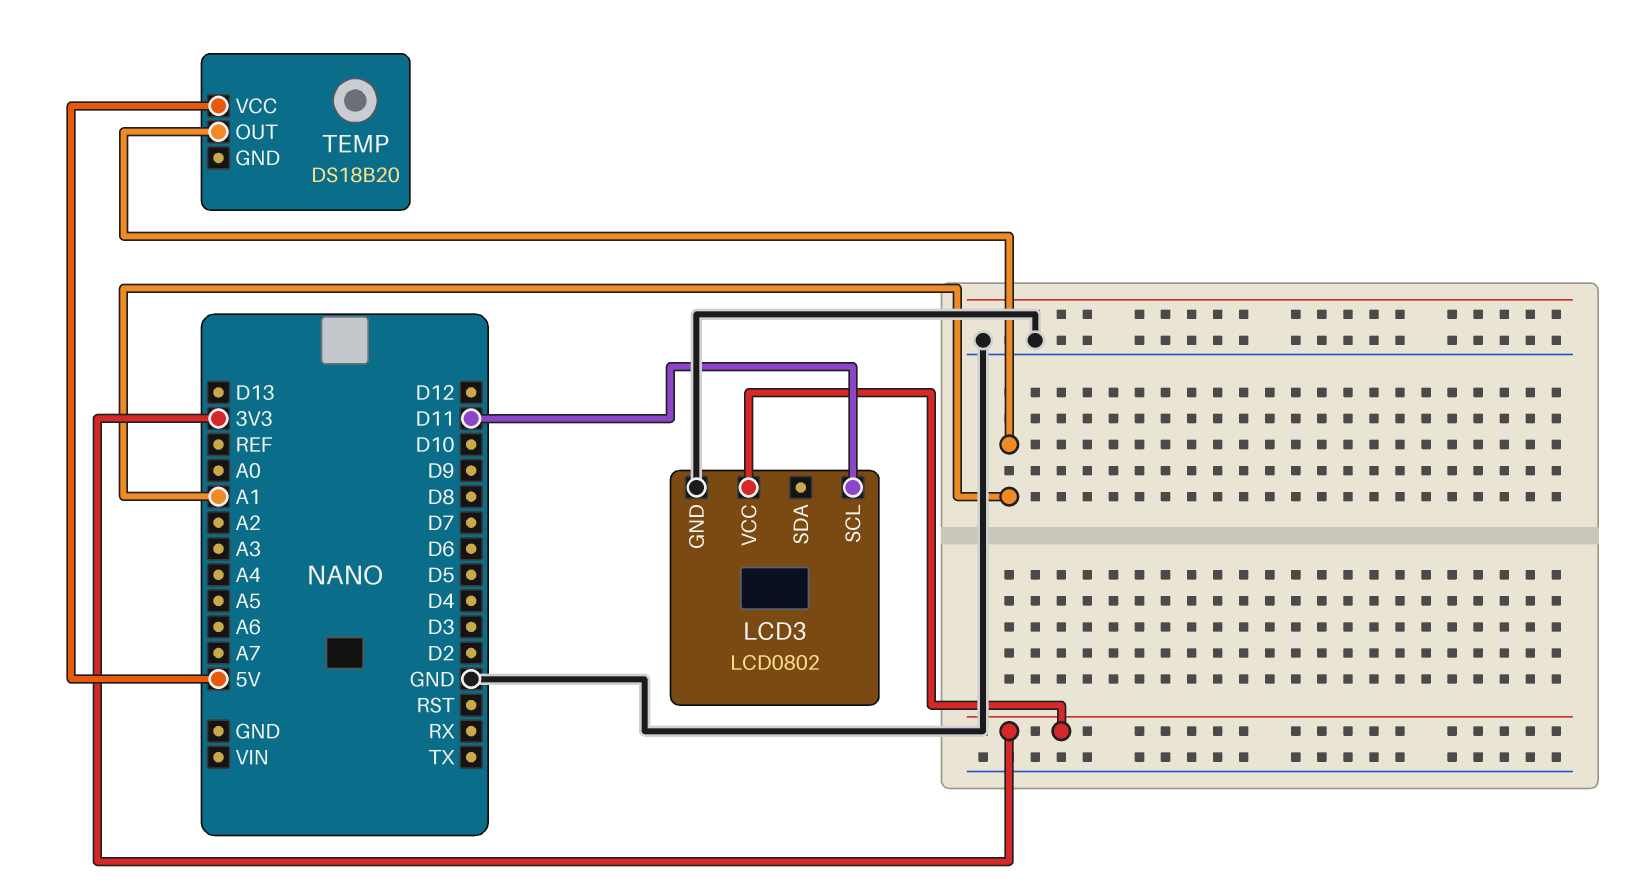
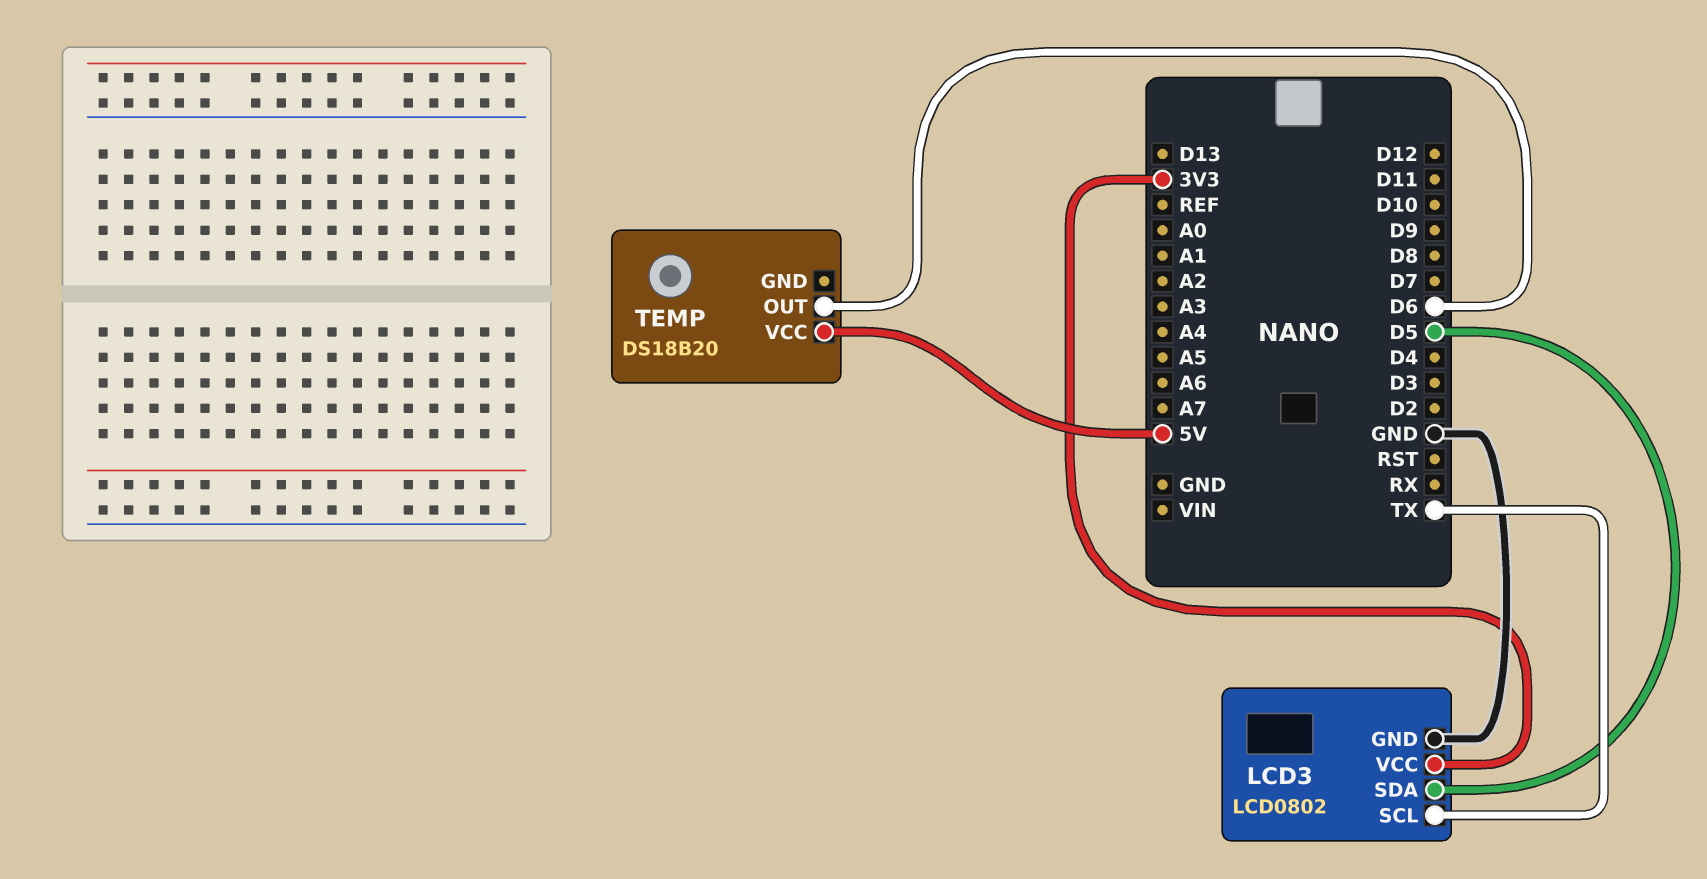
LCD3 pin SCL: D11 -> TX
LCD3 pin SDA: none -> D5
TEMP pin OUT: A1 -> D6

